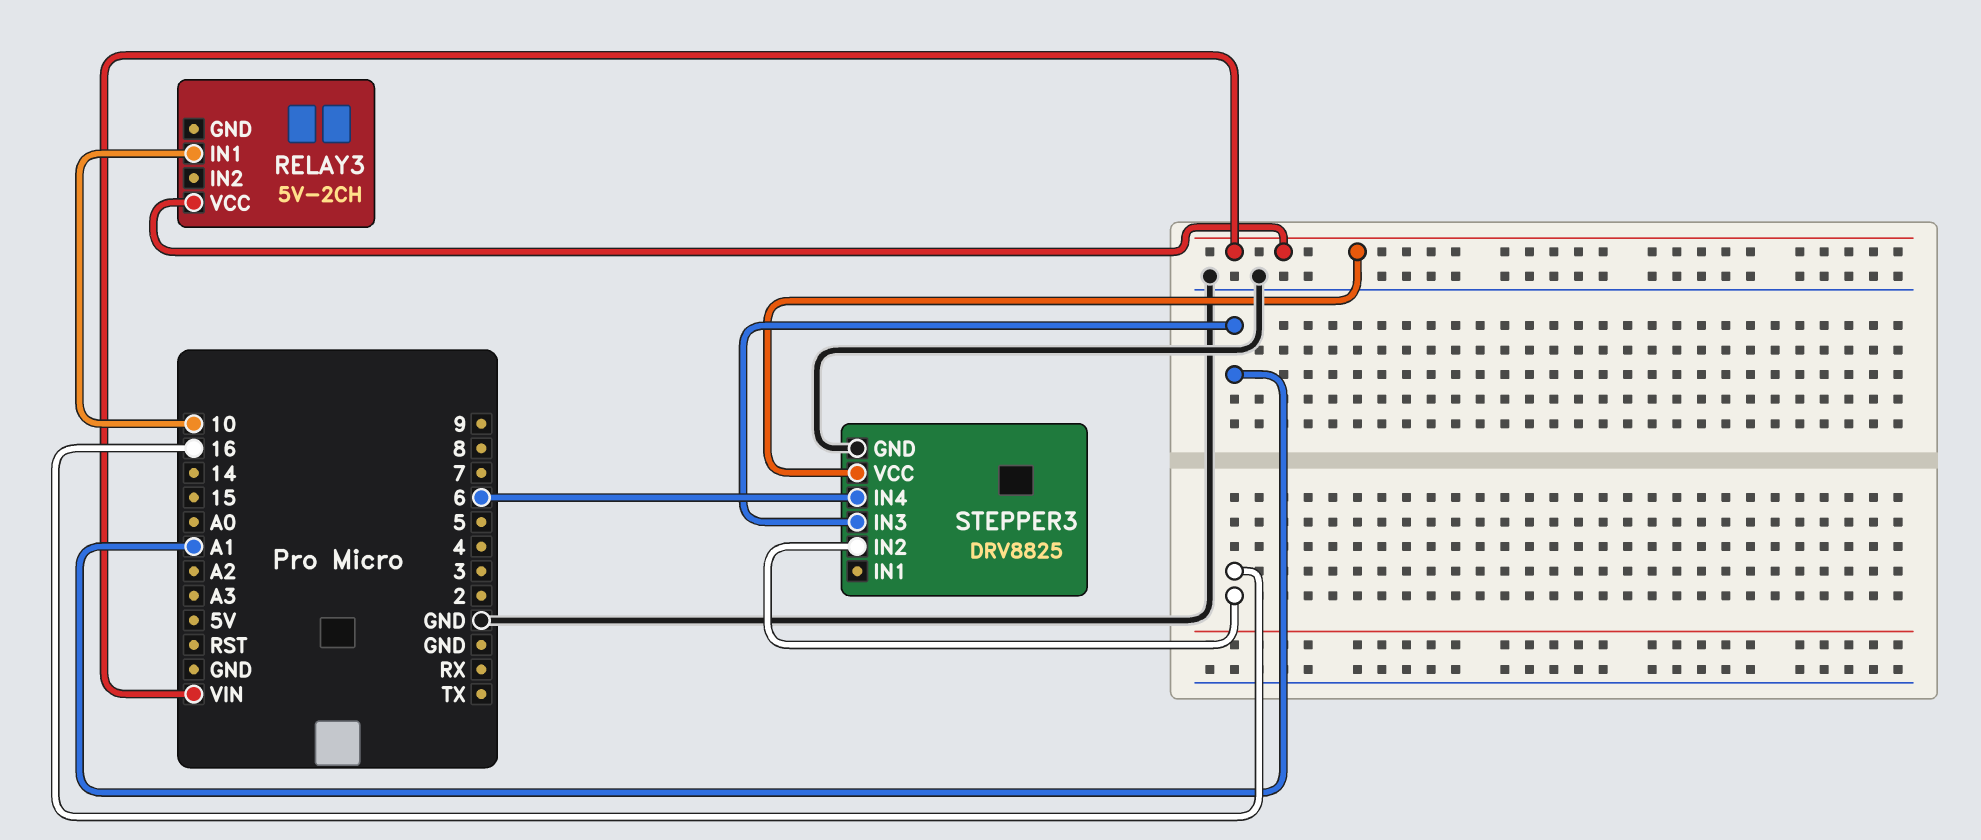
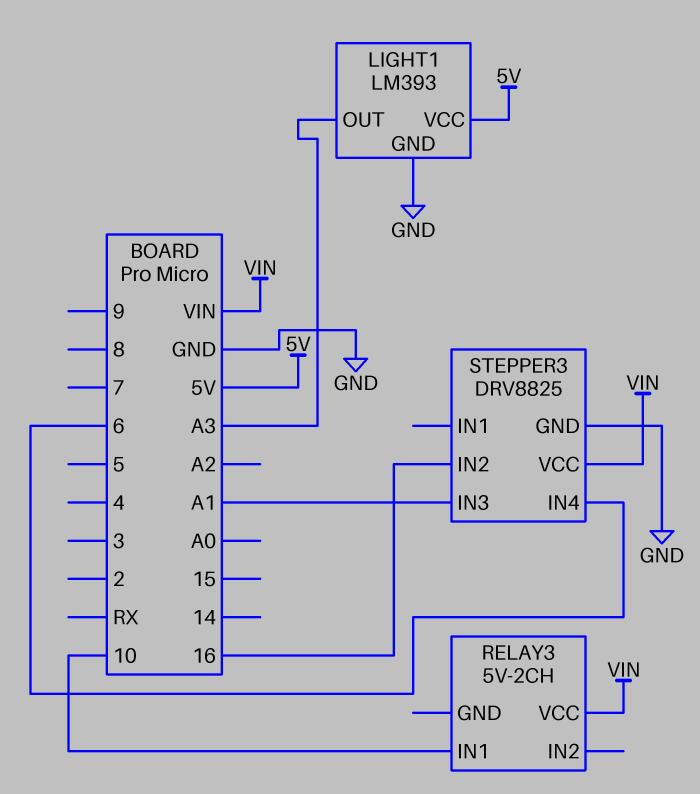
LIGHT1: none -> LM393
LIGHT1 pin GND: none -> GND
LIGHT1 pin OUT: none -> A3
LIGHT1 pin VCC: none -> 5V

